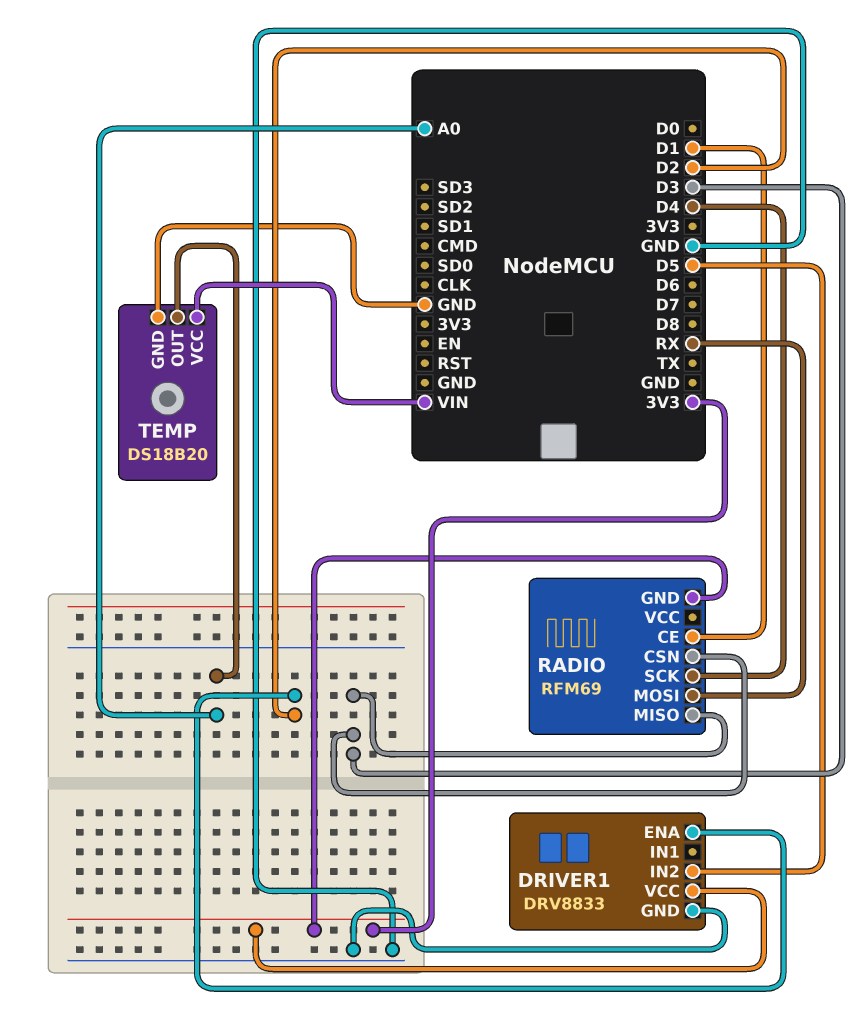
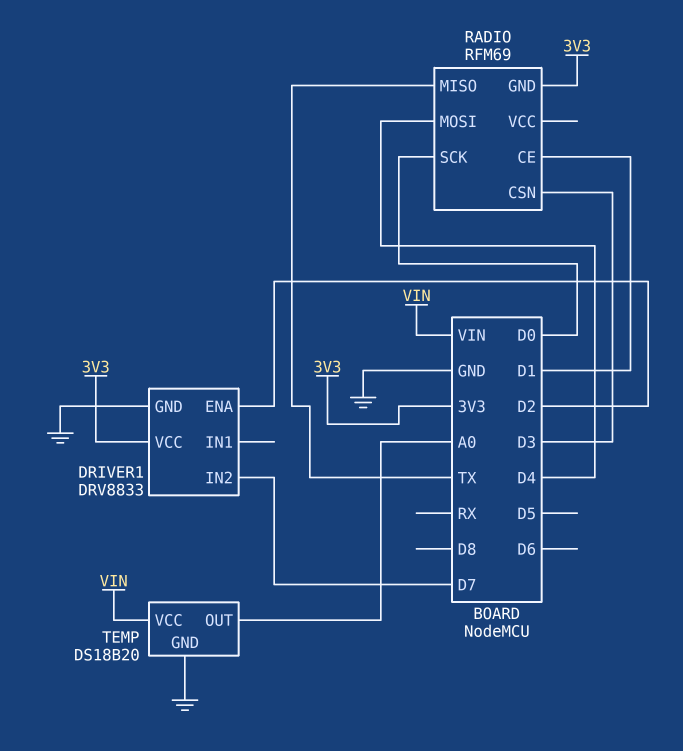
DRIVER1 pin IN2: D5 -> D7
RADIO pin MISO: D3 -> TX
RADIO pin MOSI: RX -> D4
RADIO pin SCK: D4 -> D0

